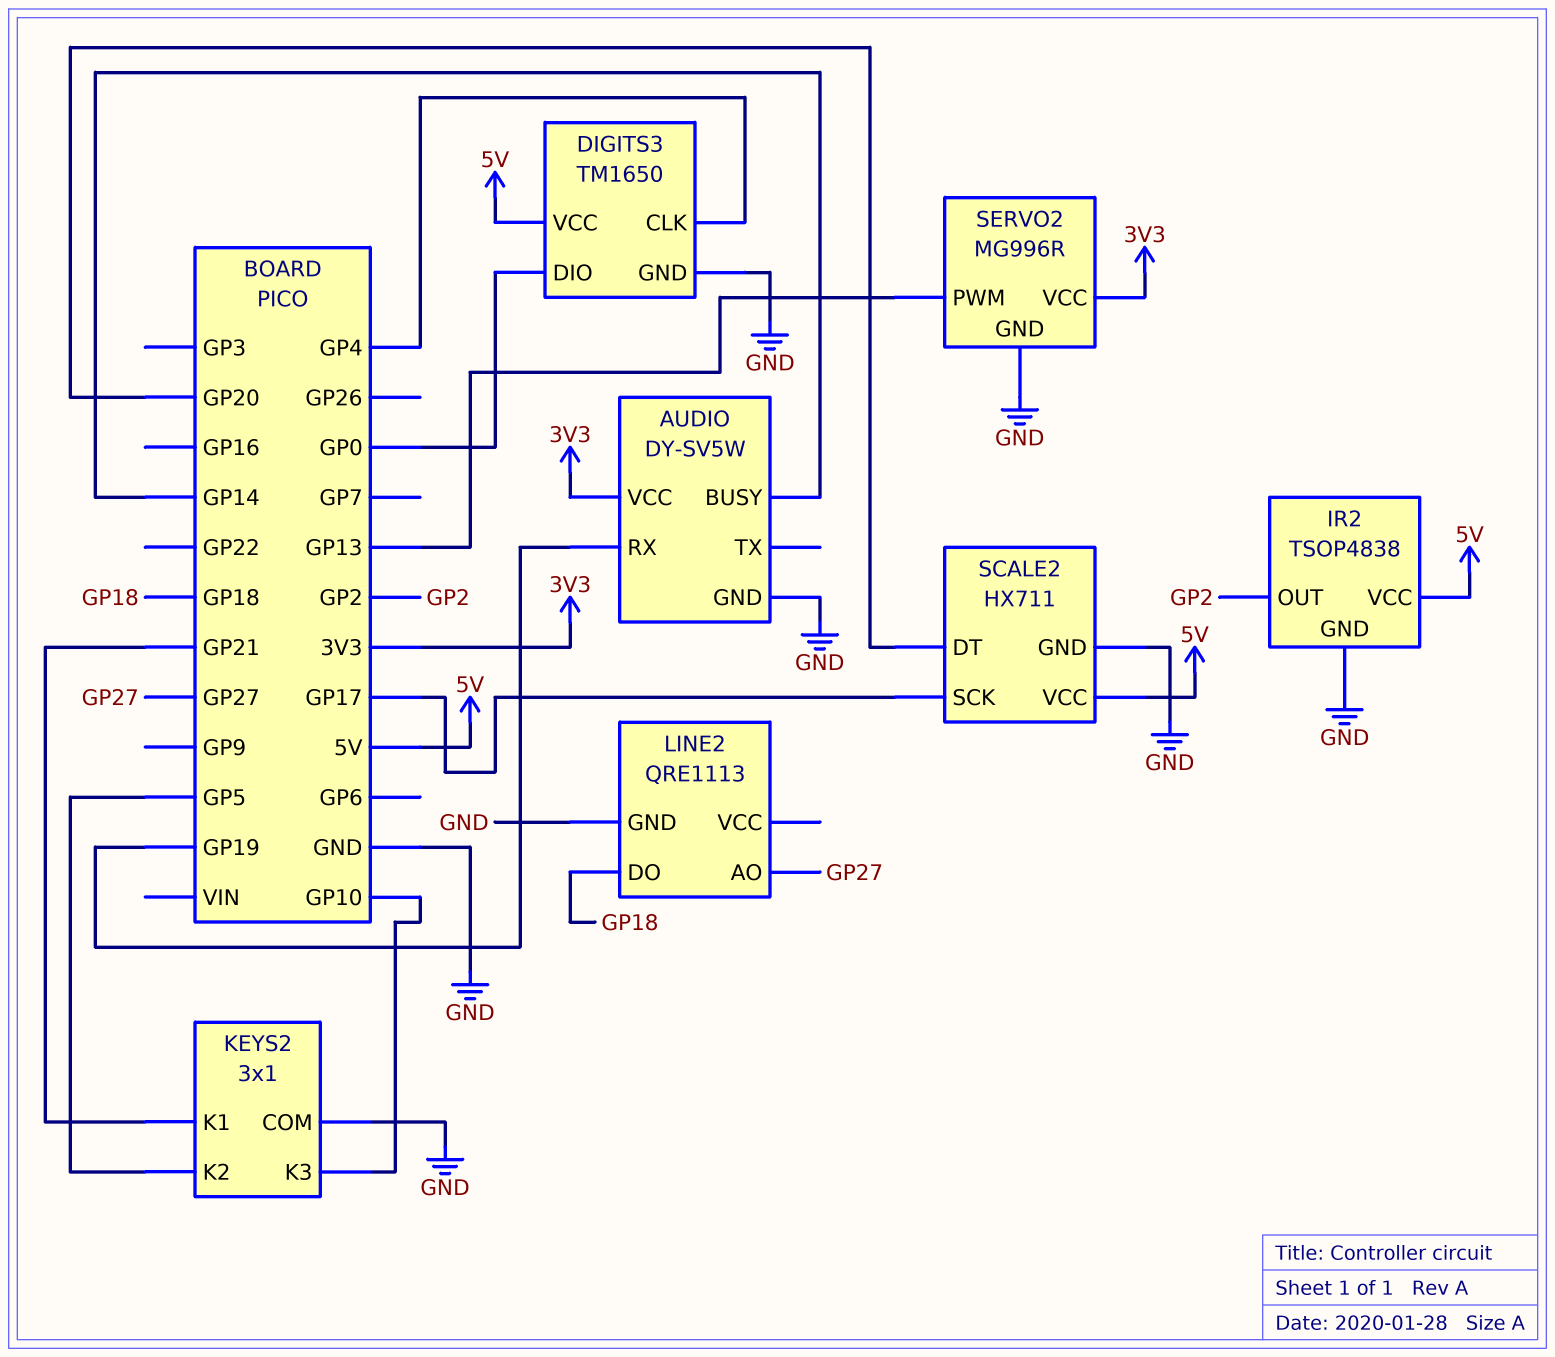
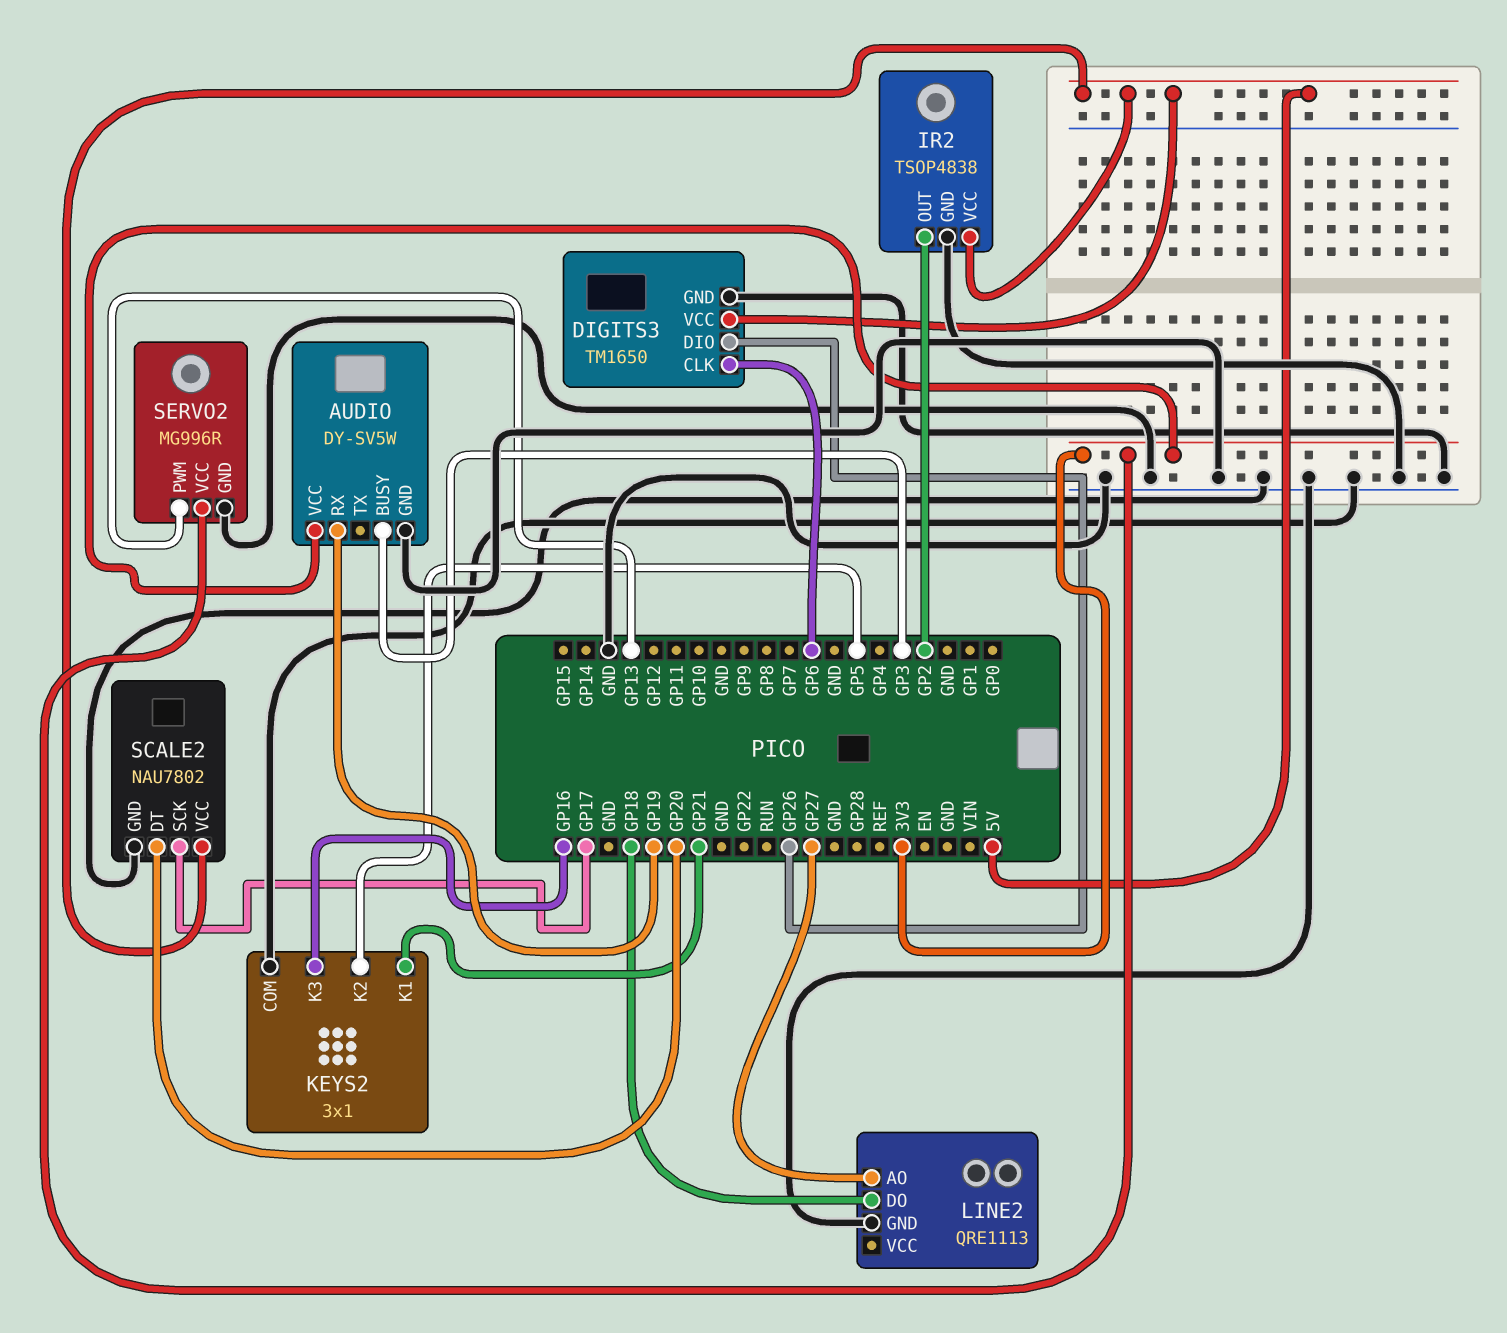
AUDIO pin BUSY: GP14 -> GP3
DIGITS3 pin CLK: GP4 -> GP6
DIGITS3 pin DIO: GP0 -> GP26
KEYS2 pin K3: GP10 -> GP16
SCALE2: HX711 -> NAU7802

